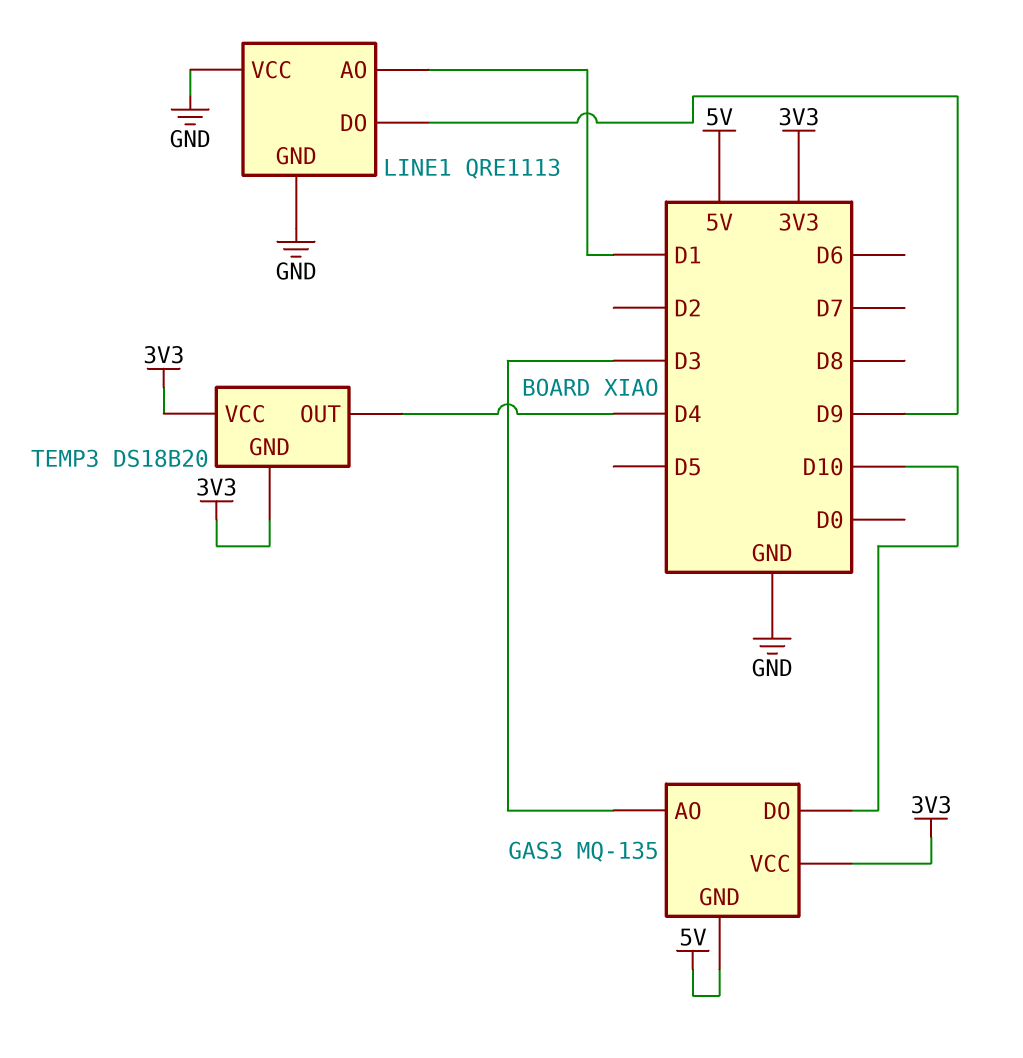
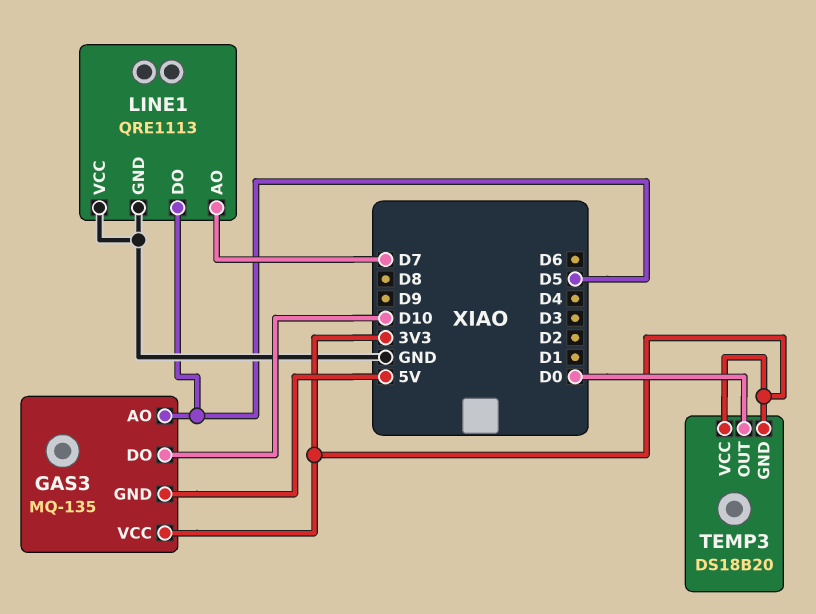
GAS3 pin AO: D3 -> D5
LINE1 pin AO: D1 -> D7
LINE1 pin DO: D9 -> D5
TEMP3 pin OUT: D4 -> D0

